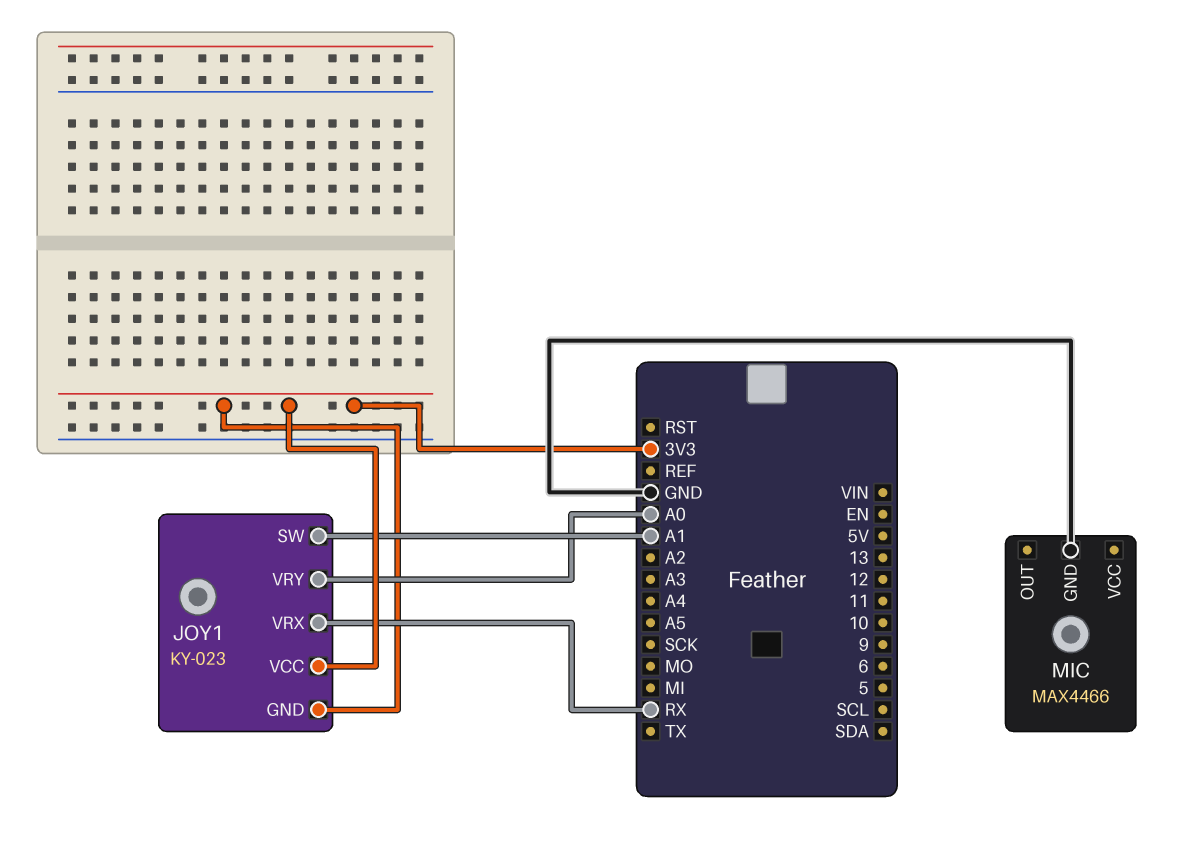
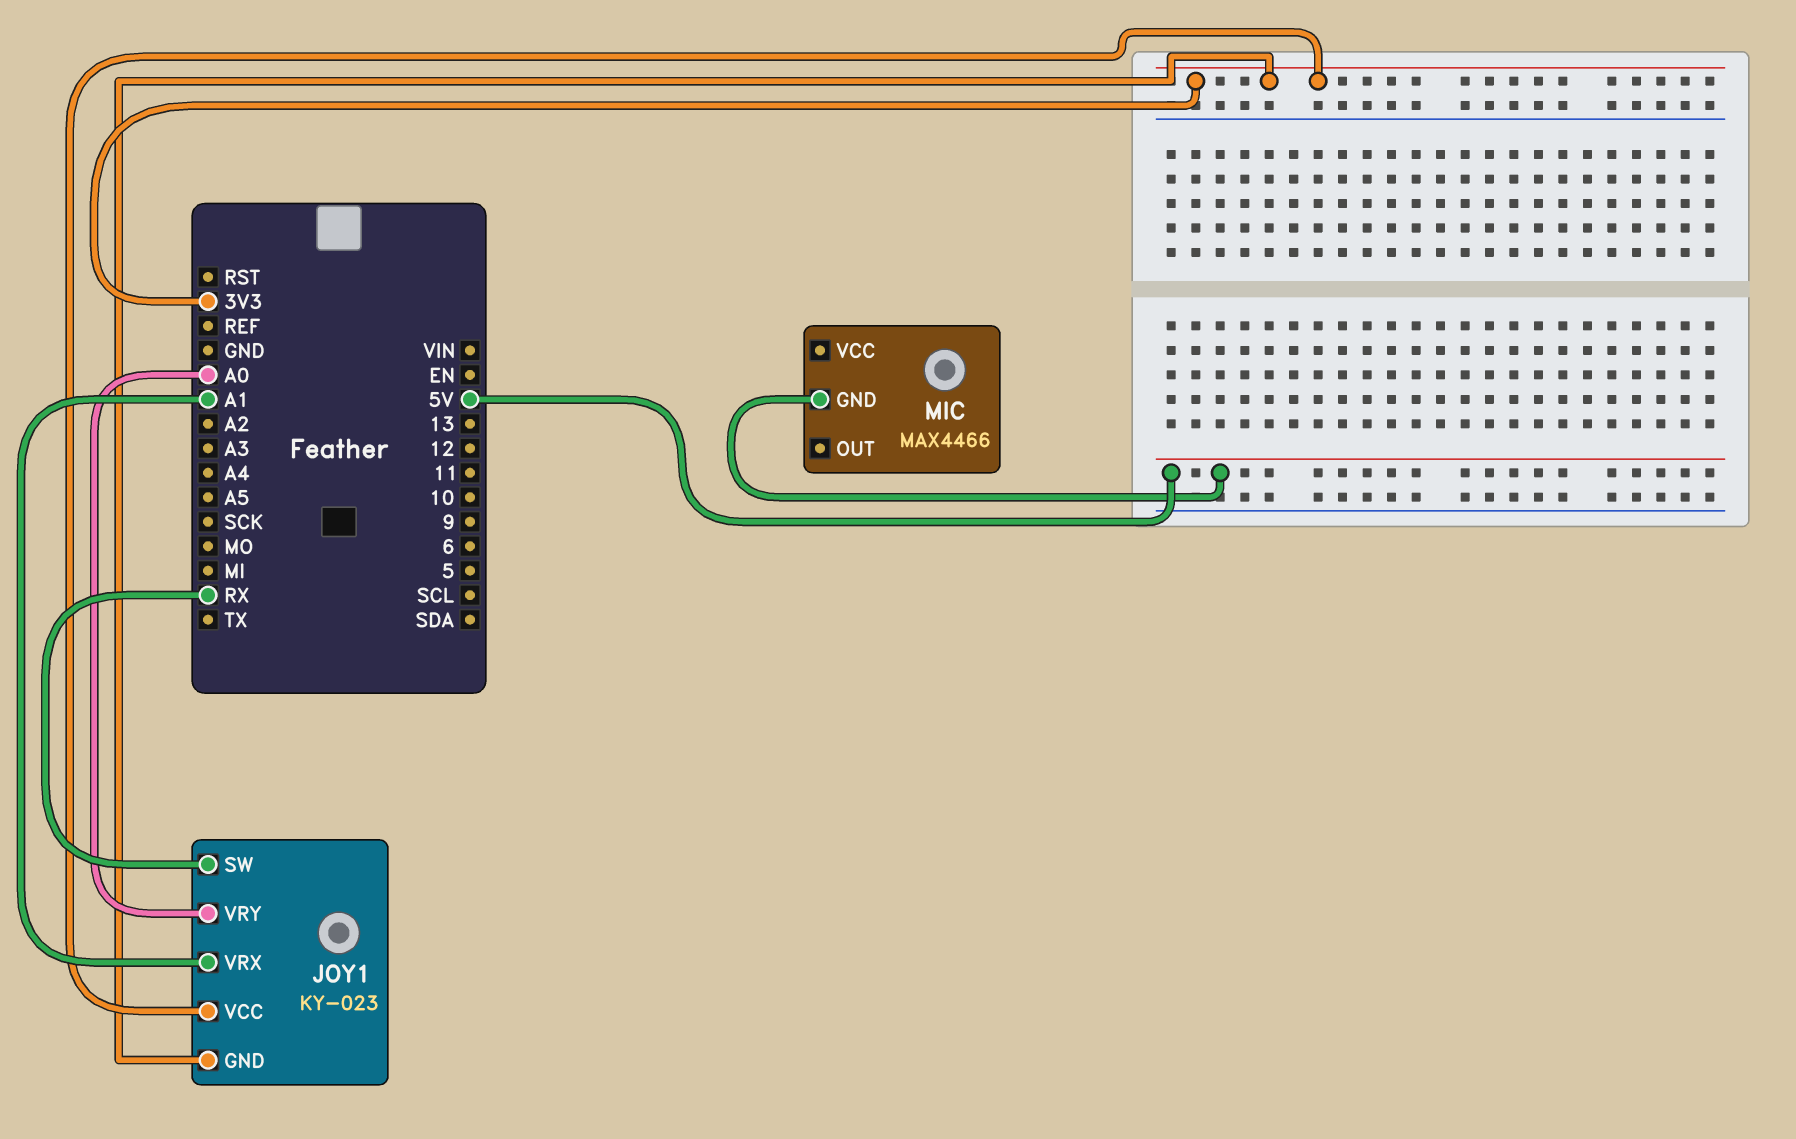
JOY1 pin SW: A1 -> RX
JOY1 pin VRX: RX -> A1
MIC pin GND: GND -> 5V

